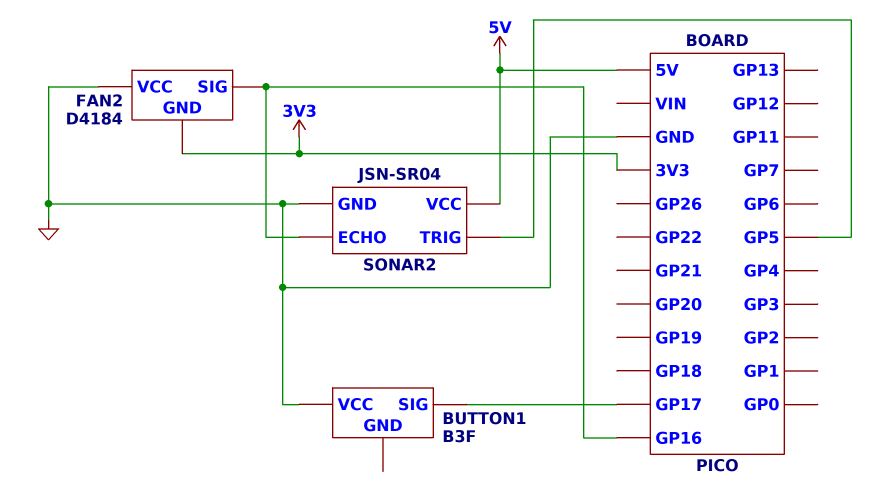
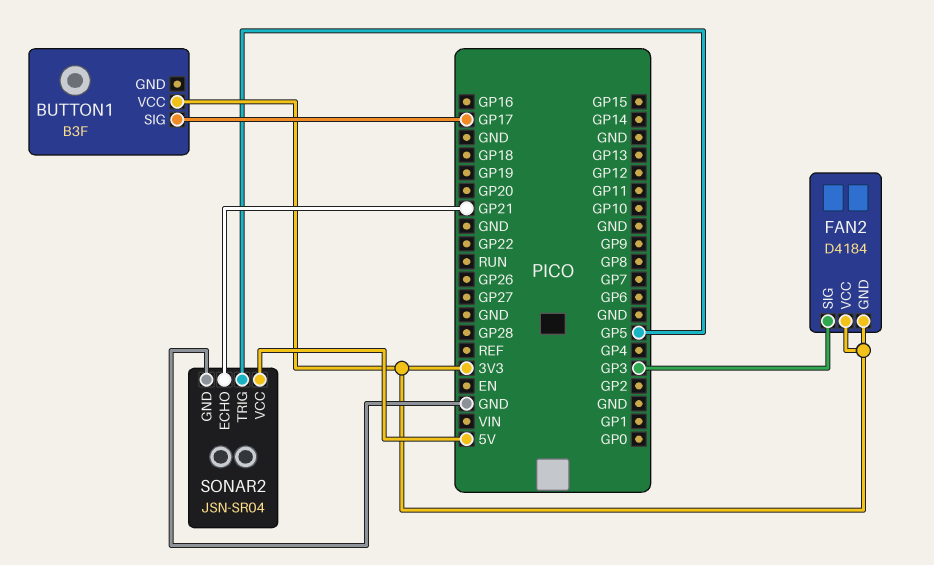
BUTTON1 pin VCC: GND -> 3V3
FAN2 pin SIG: GP16 -> GP3
FAN2 pin VCC: GND -> 3V3
SONAR2 pin ECHO: GP16 -> GP21

